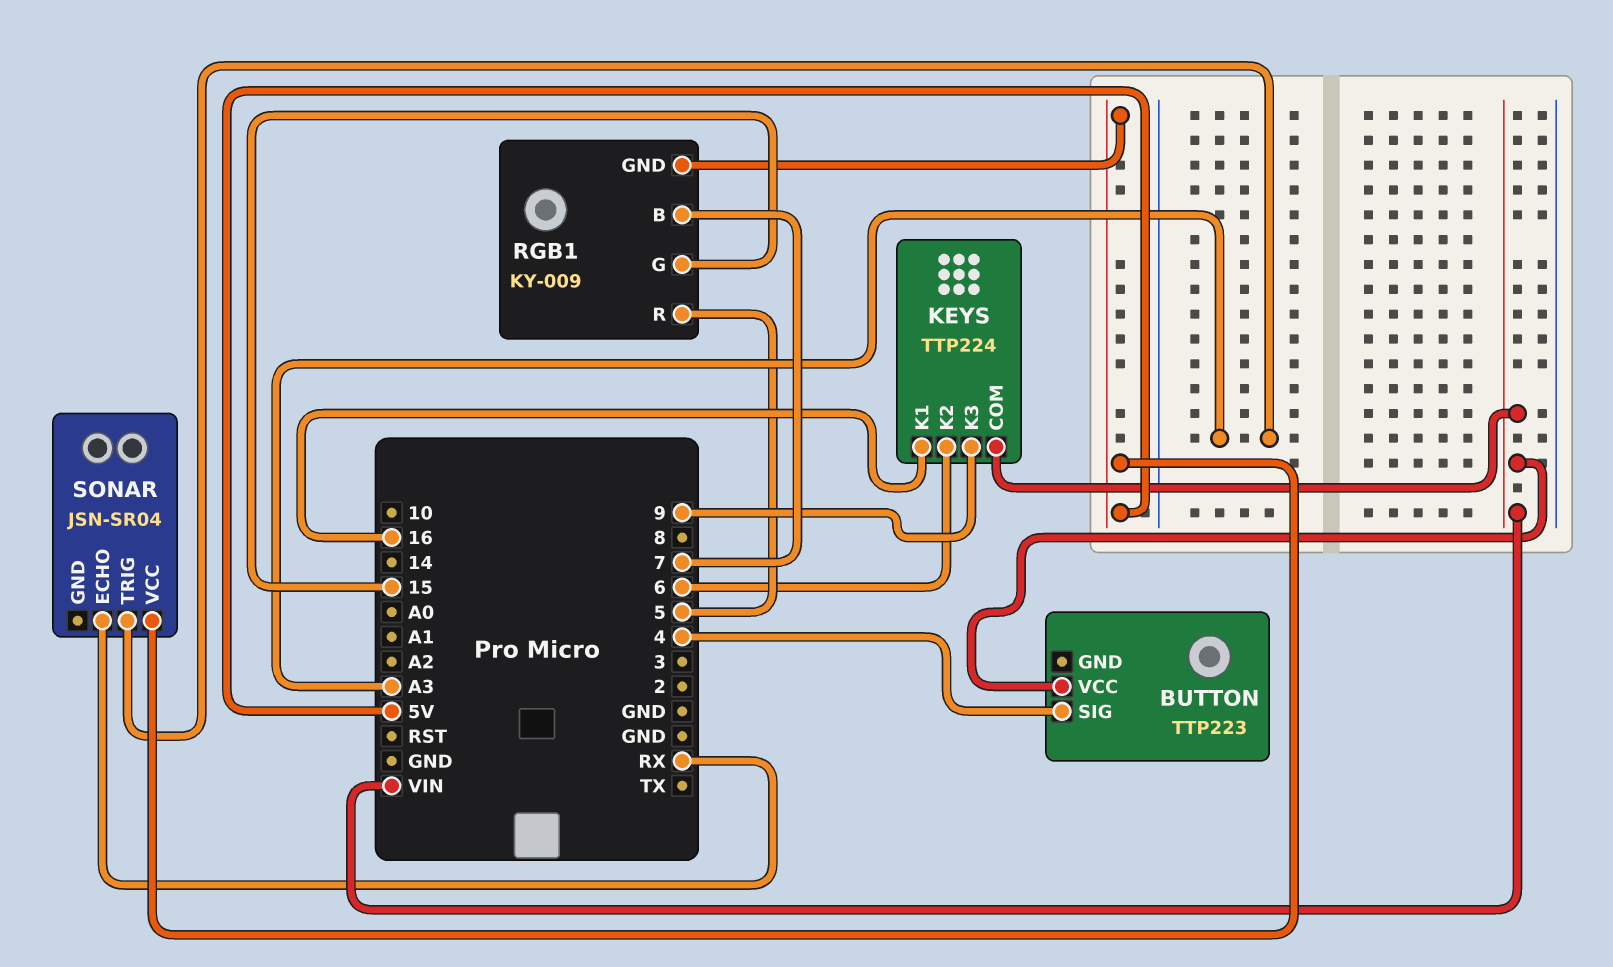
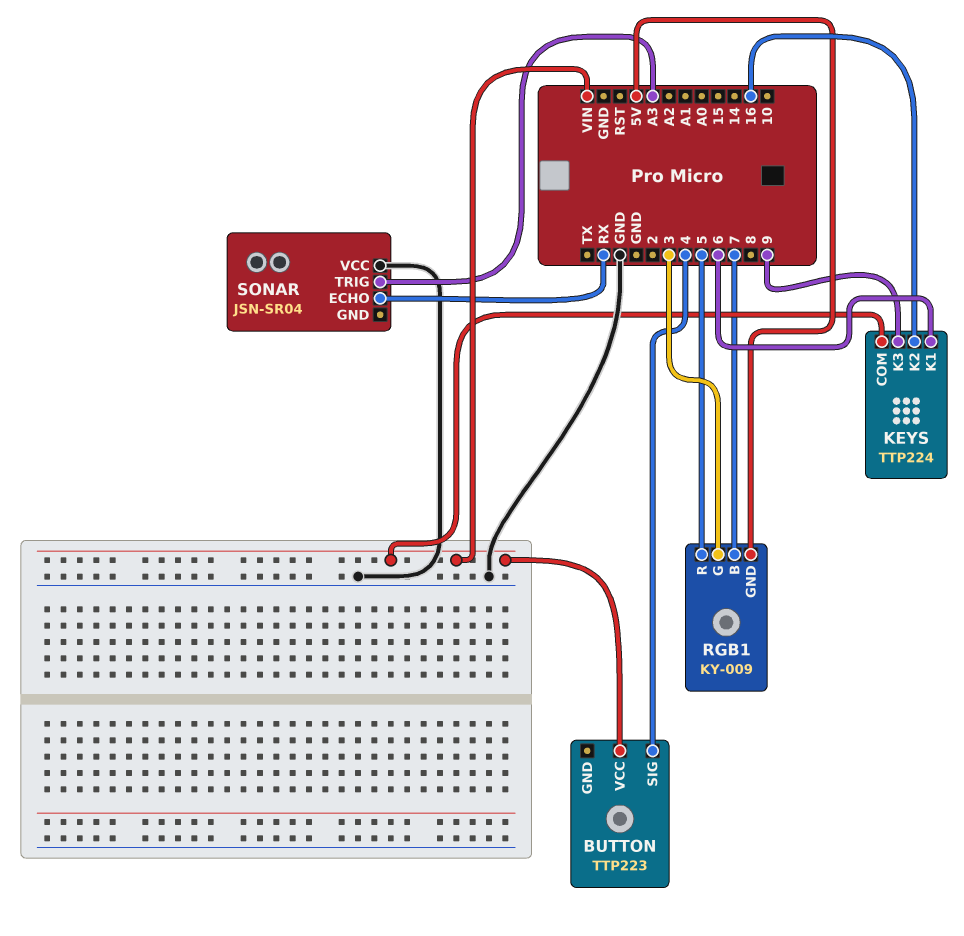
KEYS pin K1: 16 -> 6
KEYS pin K2: 6 -> 16
RGB1 pin G: 15 -> 3
SONAR pin VCC: 5V -> GND

